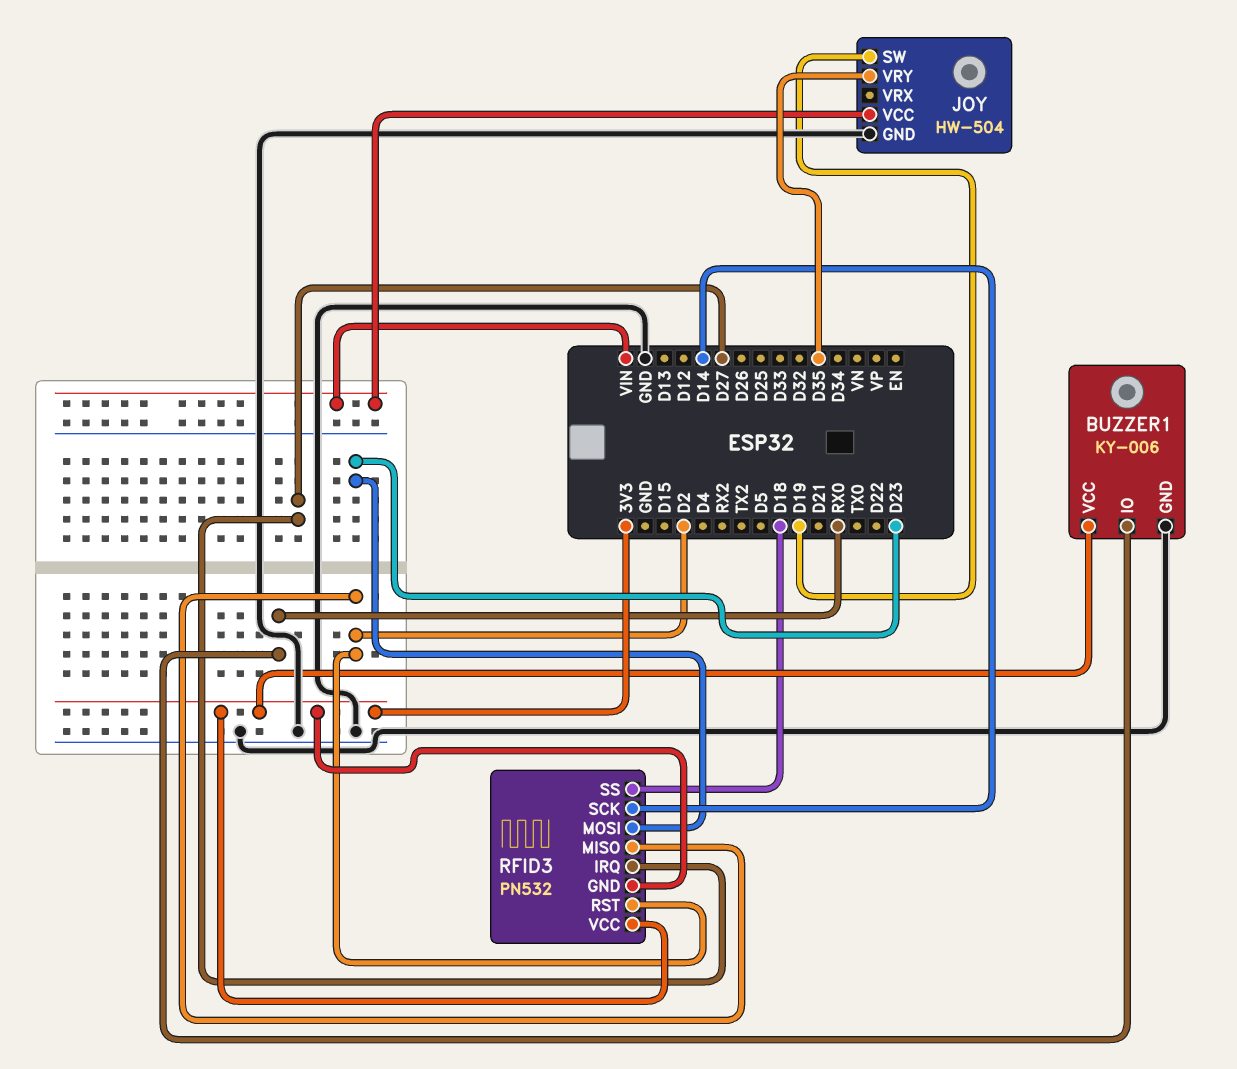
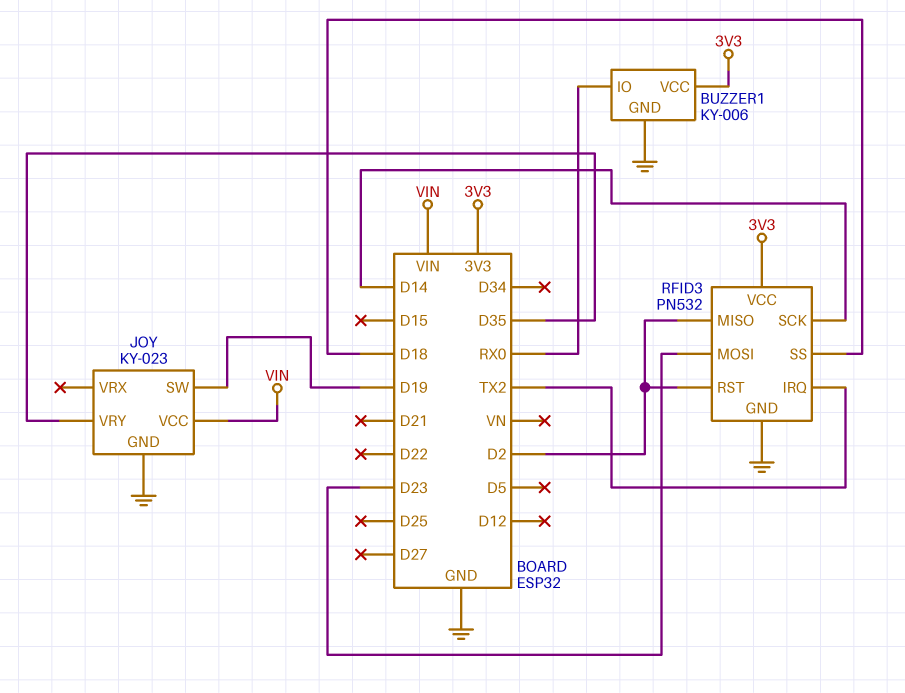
JOY: HW-504 -> KY-023
RFID3 pin GND: 3V3 -> GND
RFID3 pin IRQ: D27 -> TX2

